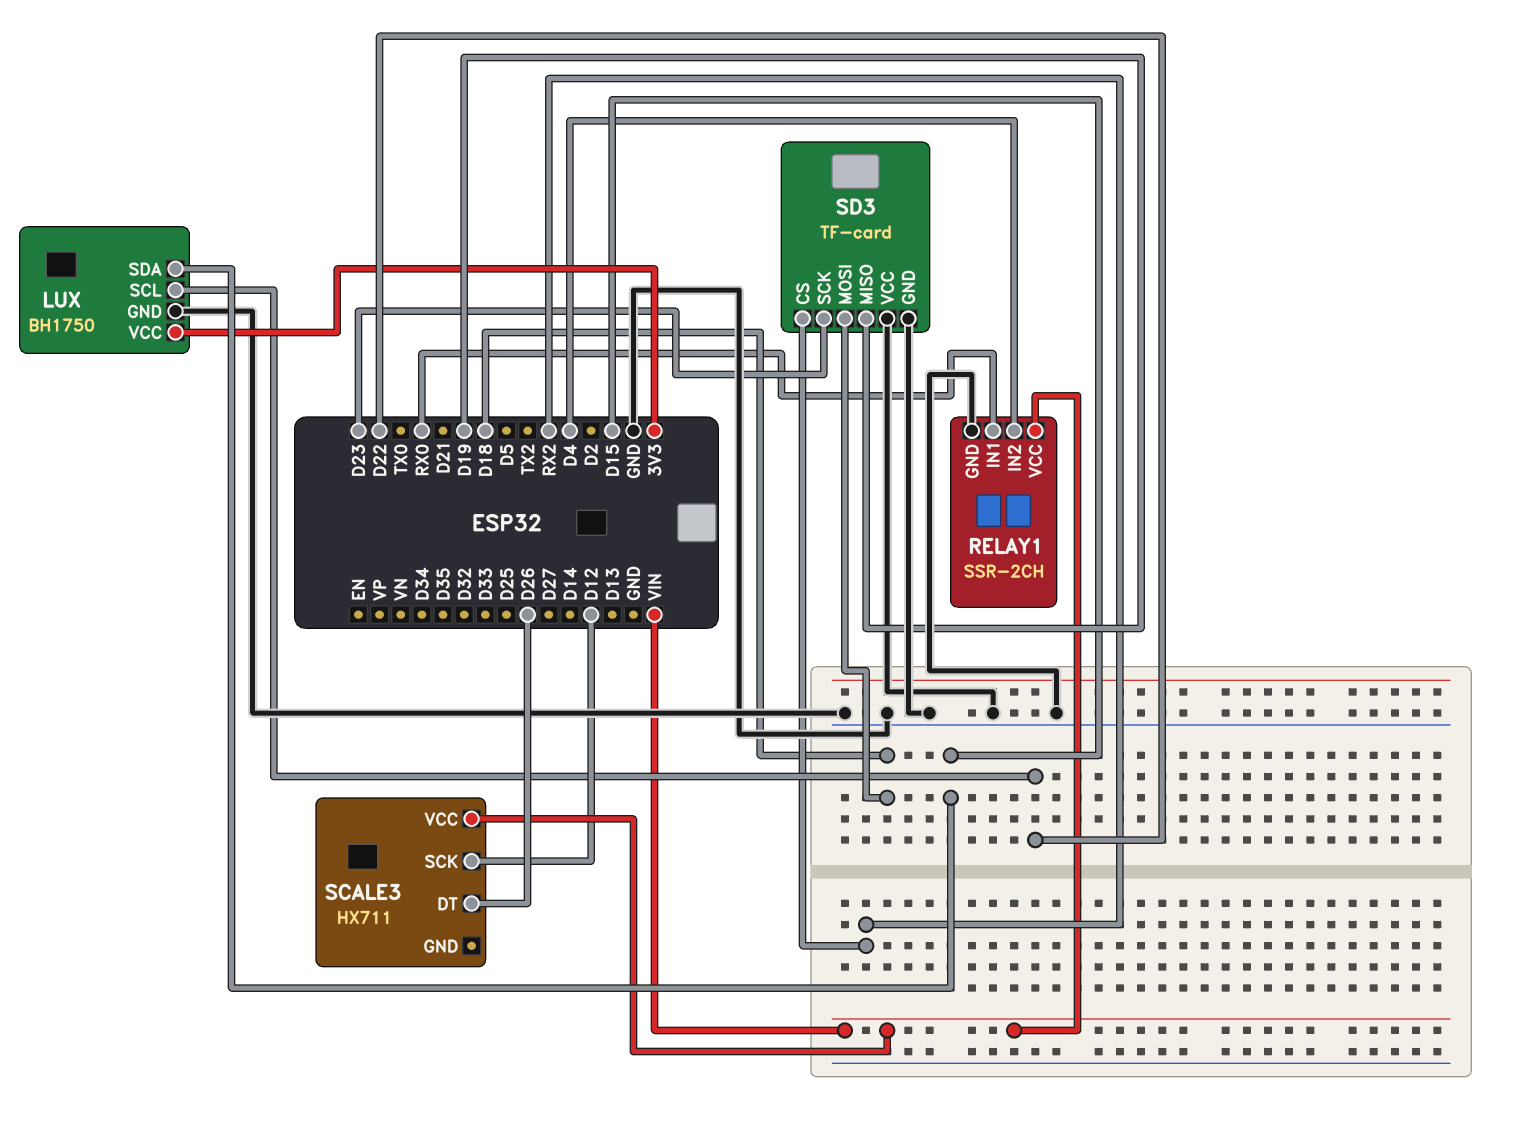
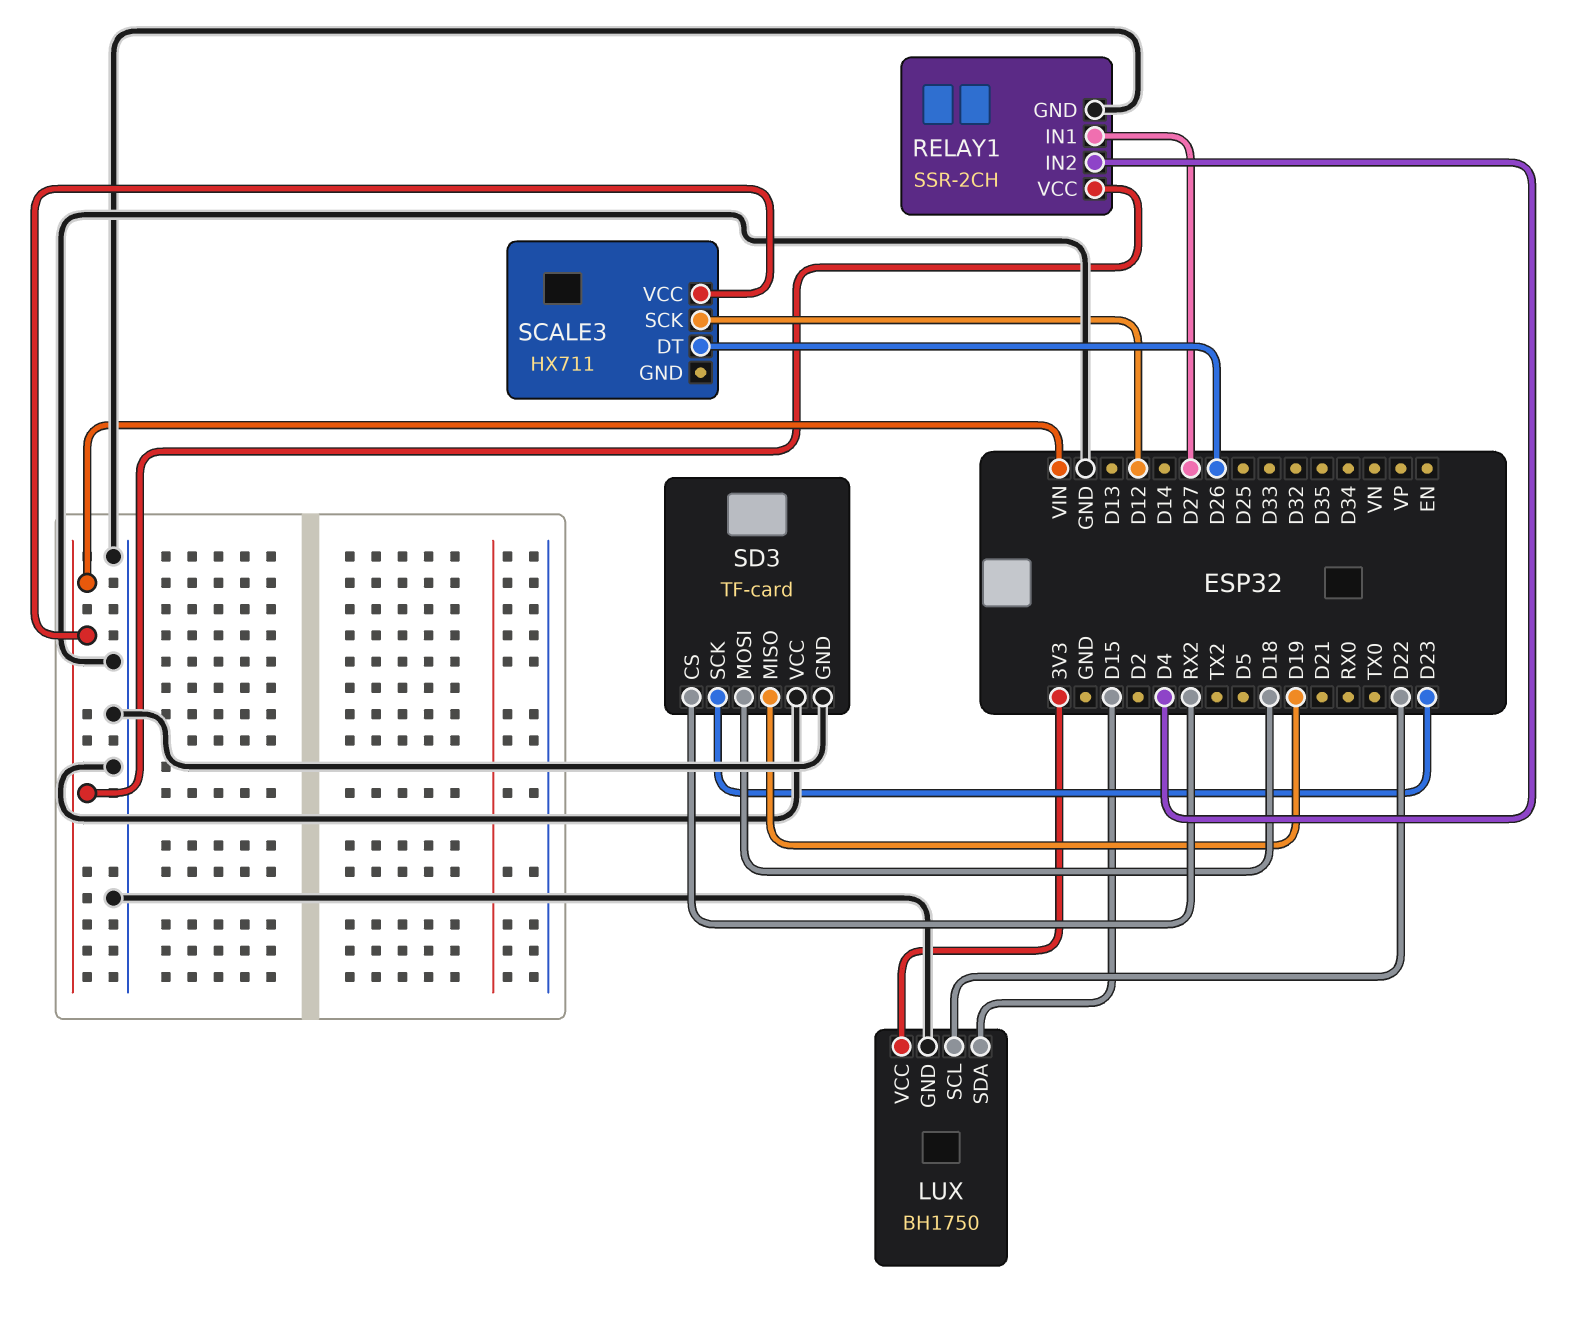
RELAY1 pin IN1: RX0 -> D27

